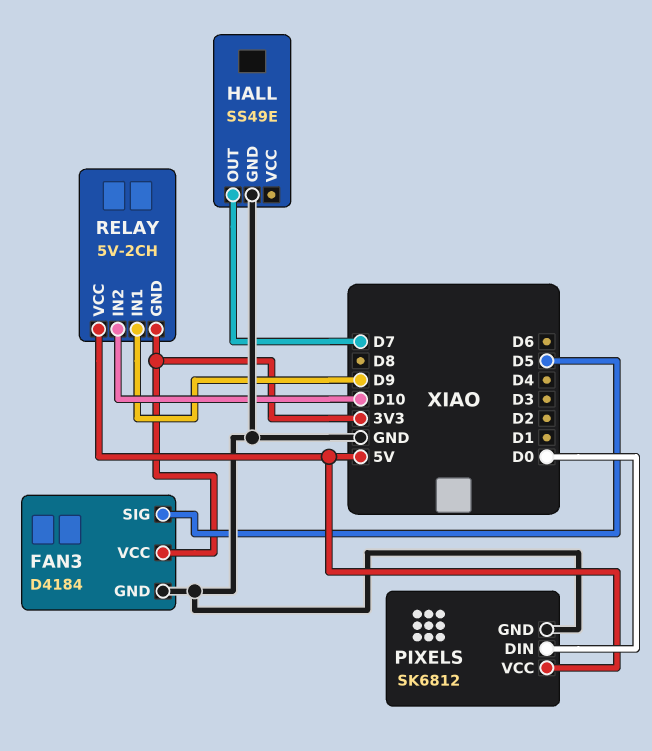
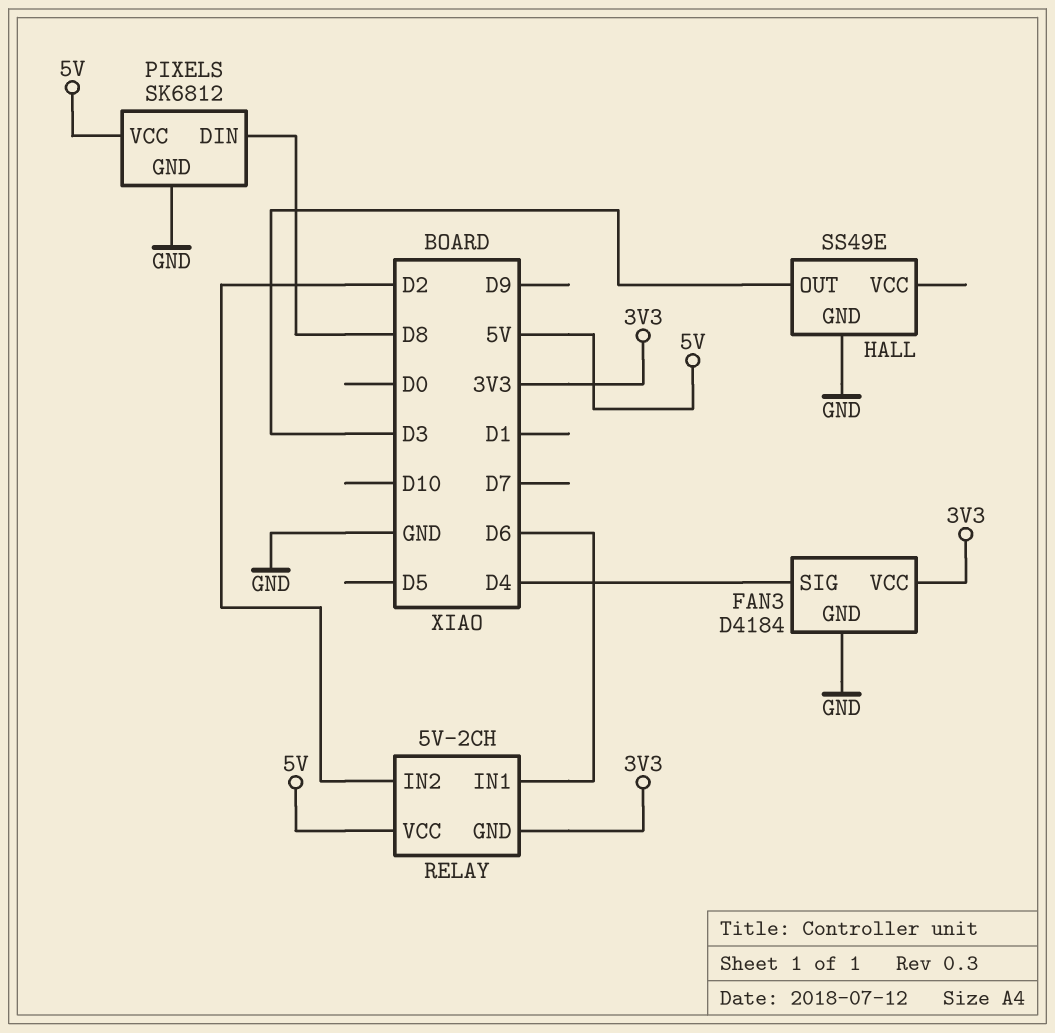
FAN3 pin SIG: D5 -> D4
HALL pin OUT: D7 -> D3
PIXELS pin DIN: D0 -> D8
RELAY pin IN1: D9 -> D6
RELAY pin IN2: D10 -> D2

